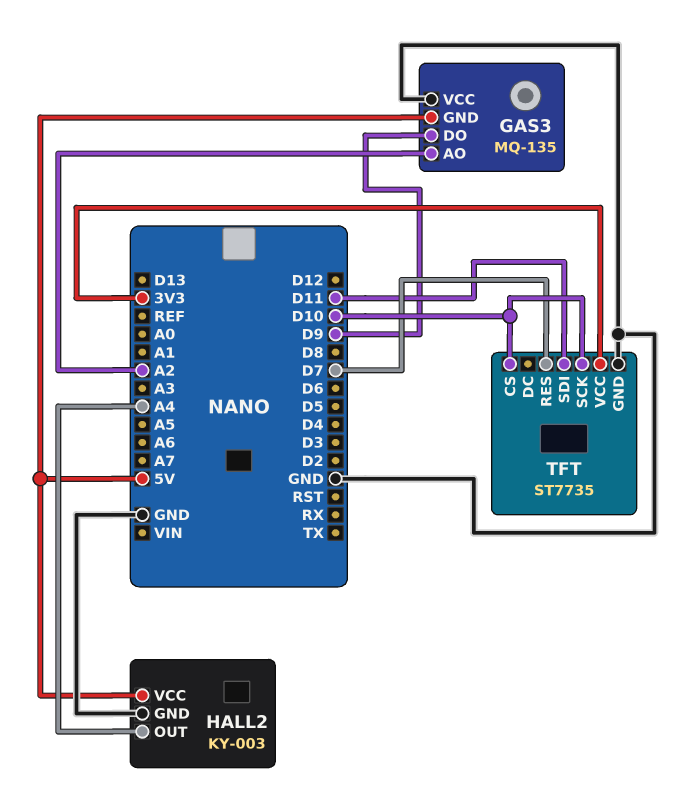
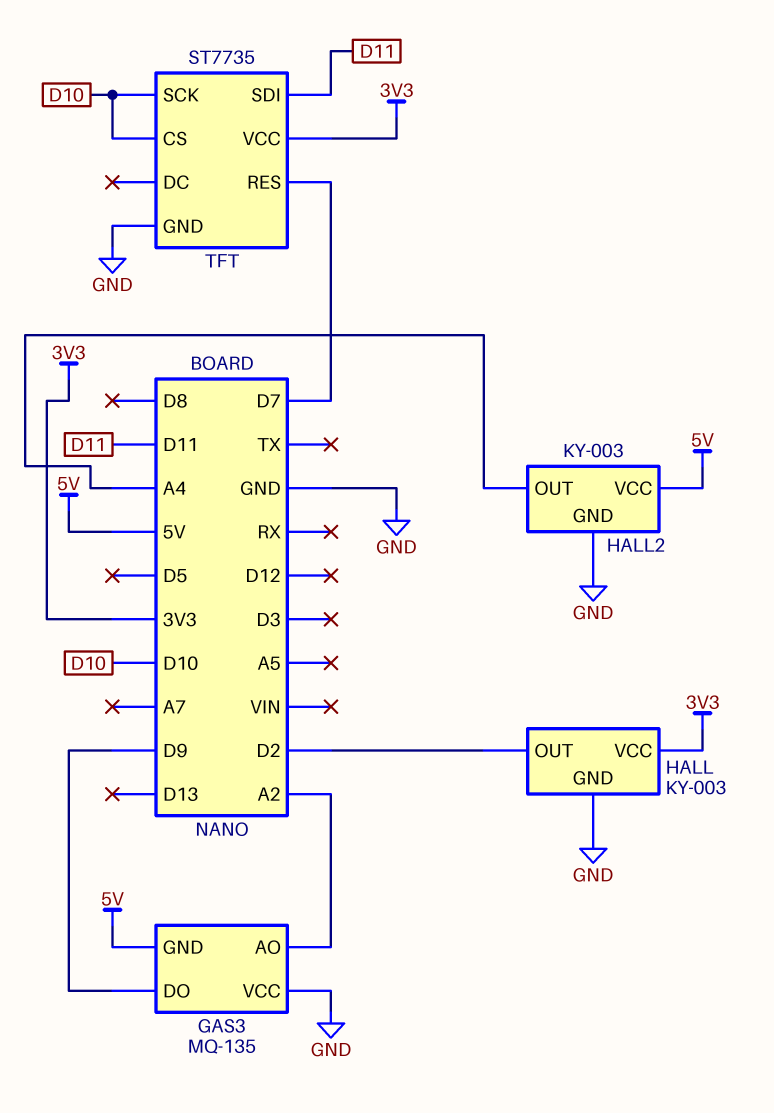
HALL: none -> KY-003
HALL pin GND: none -> GND
HALL pin OUT: none -> D2
HALL pin VCC: none -> 3V3

